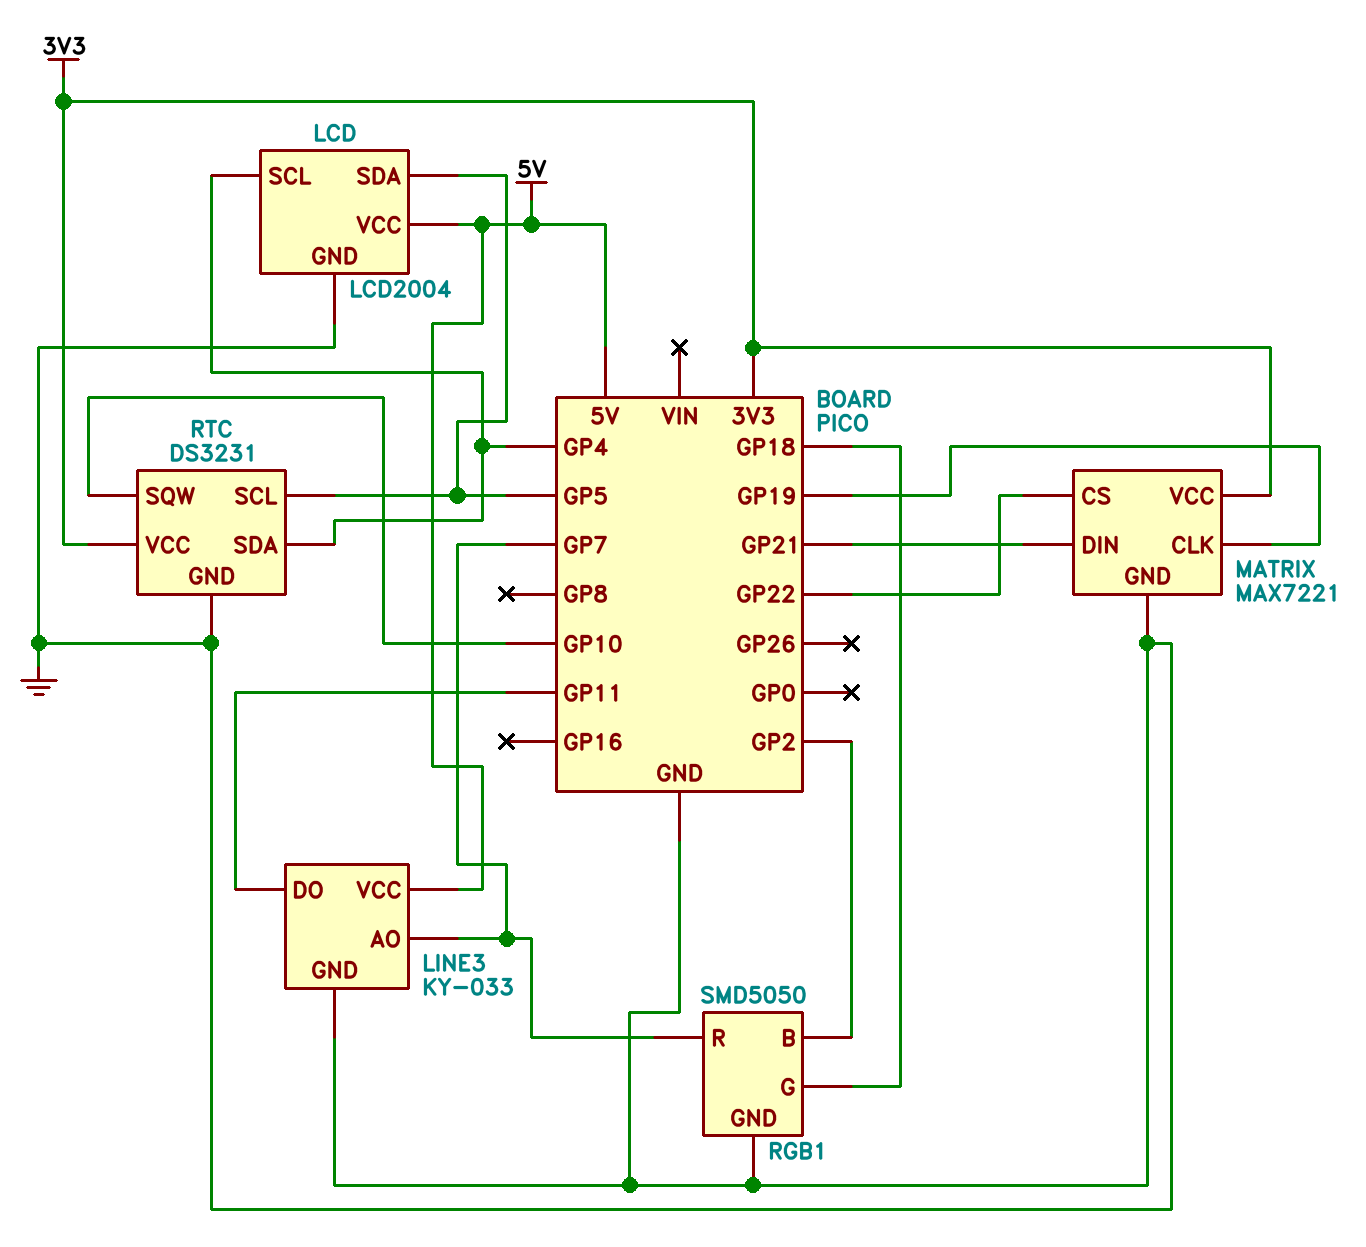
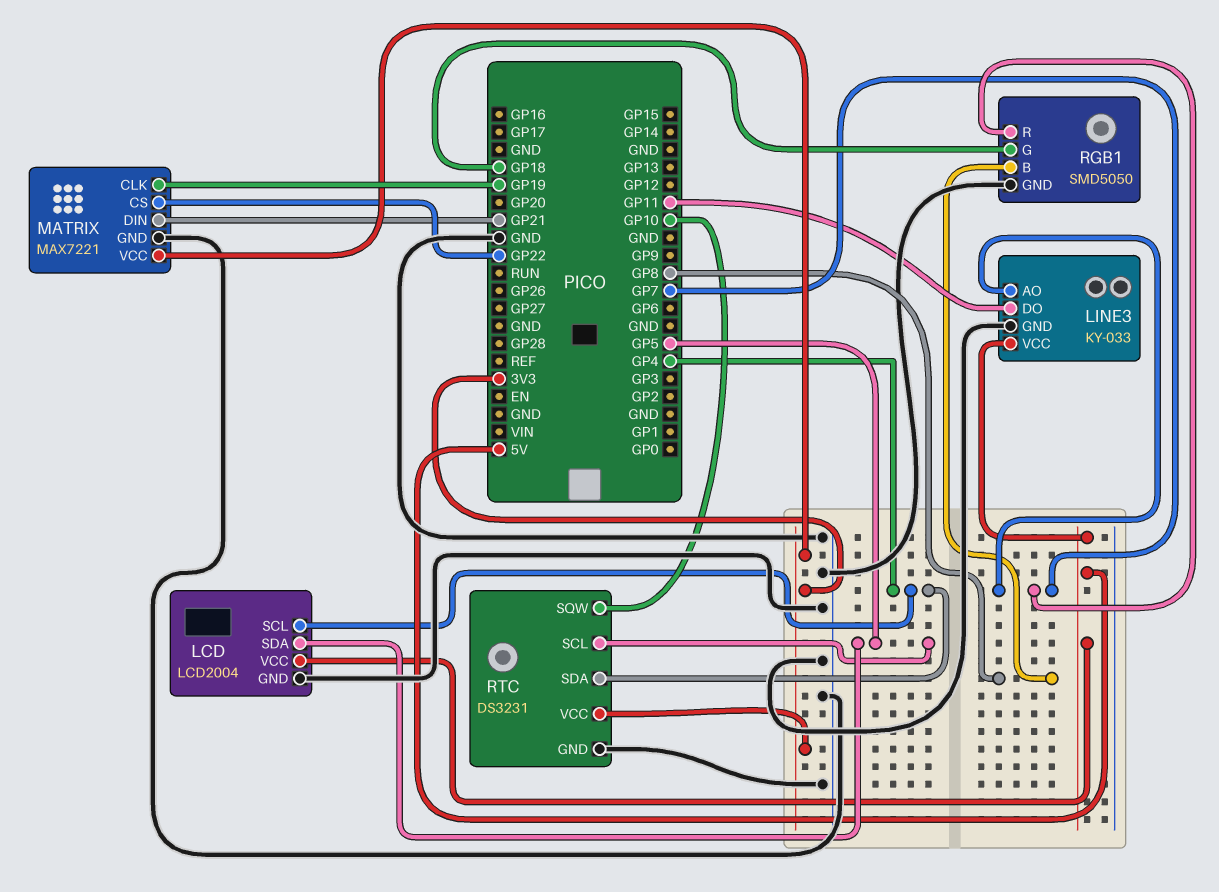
RGB1 pin B: GP2 -> GP8

